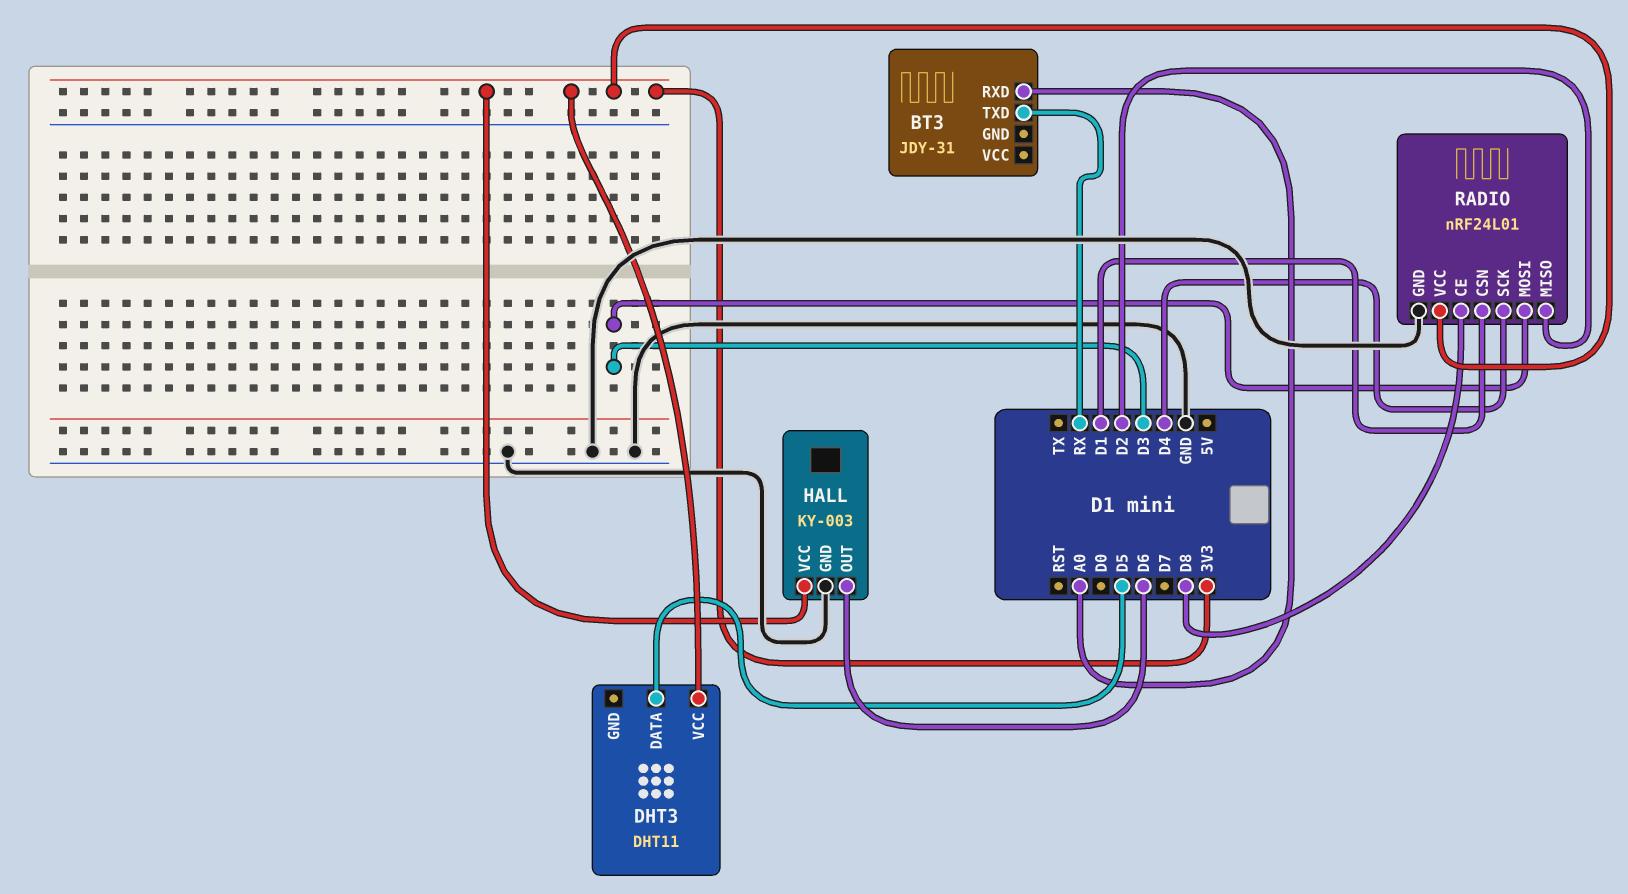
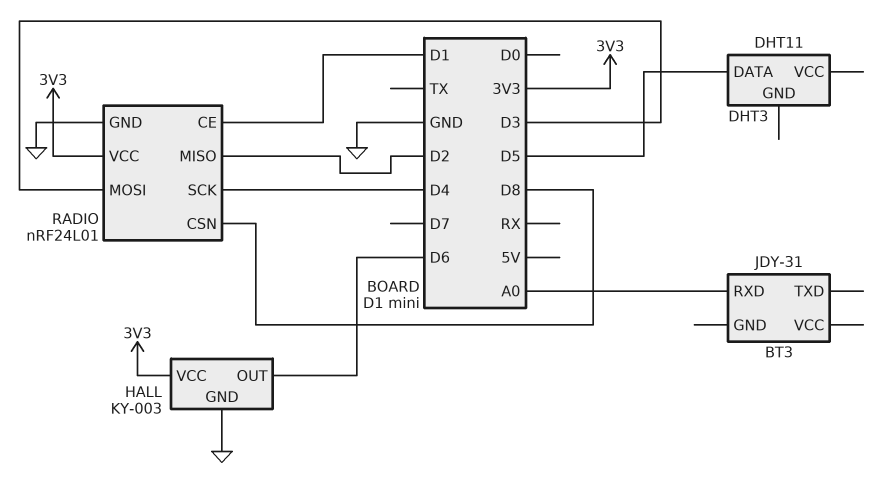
BT3 pin TXD: RX -> none
DHT3 pin VCC: 3V3 -> none
RADIO pin CE: D8 -> D1
RADIO pin CSN: D1 -> D8

